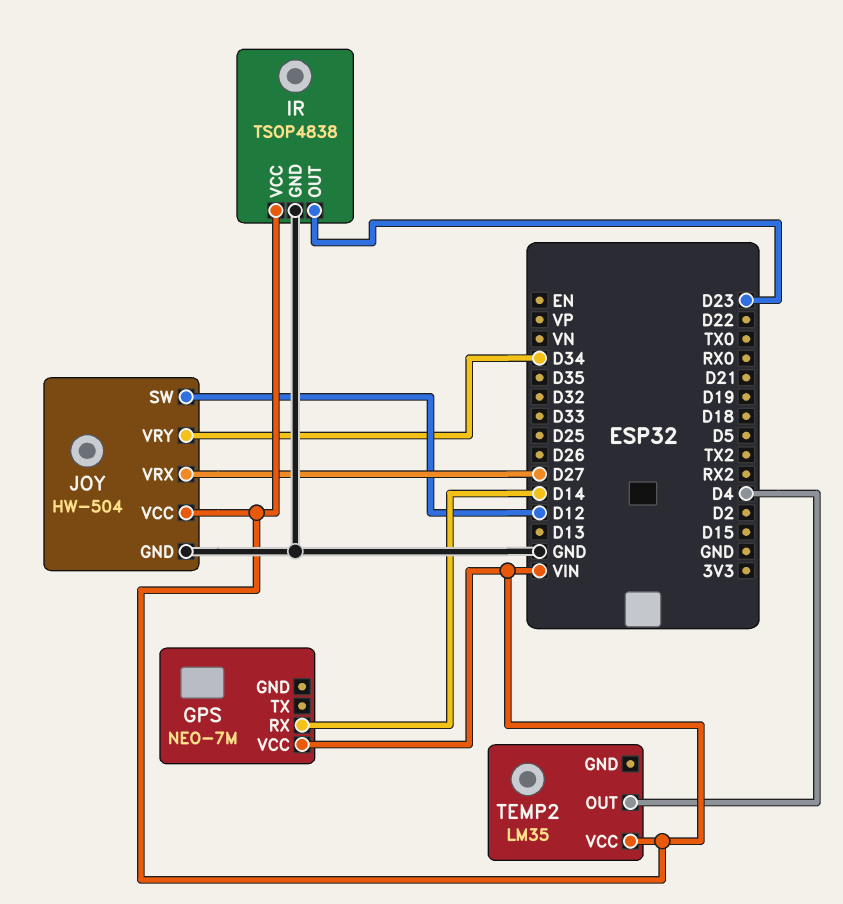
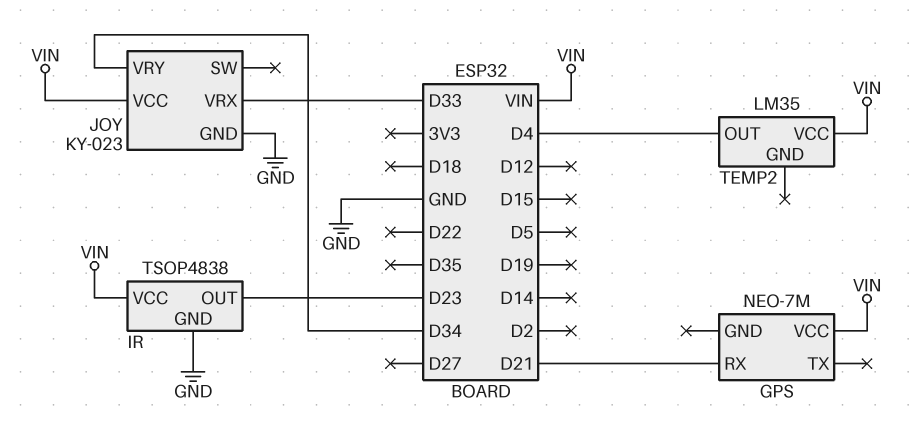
GPS pin RX: D14 -> D21
JOY: HW-504 -> KY-023
JOY pin SW: D12 -> none
JOY pin VRX: D27 -> D33

